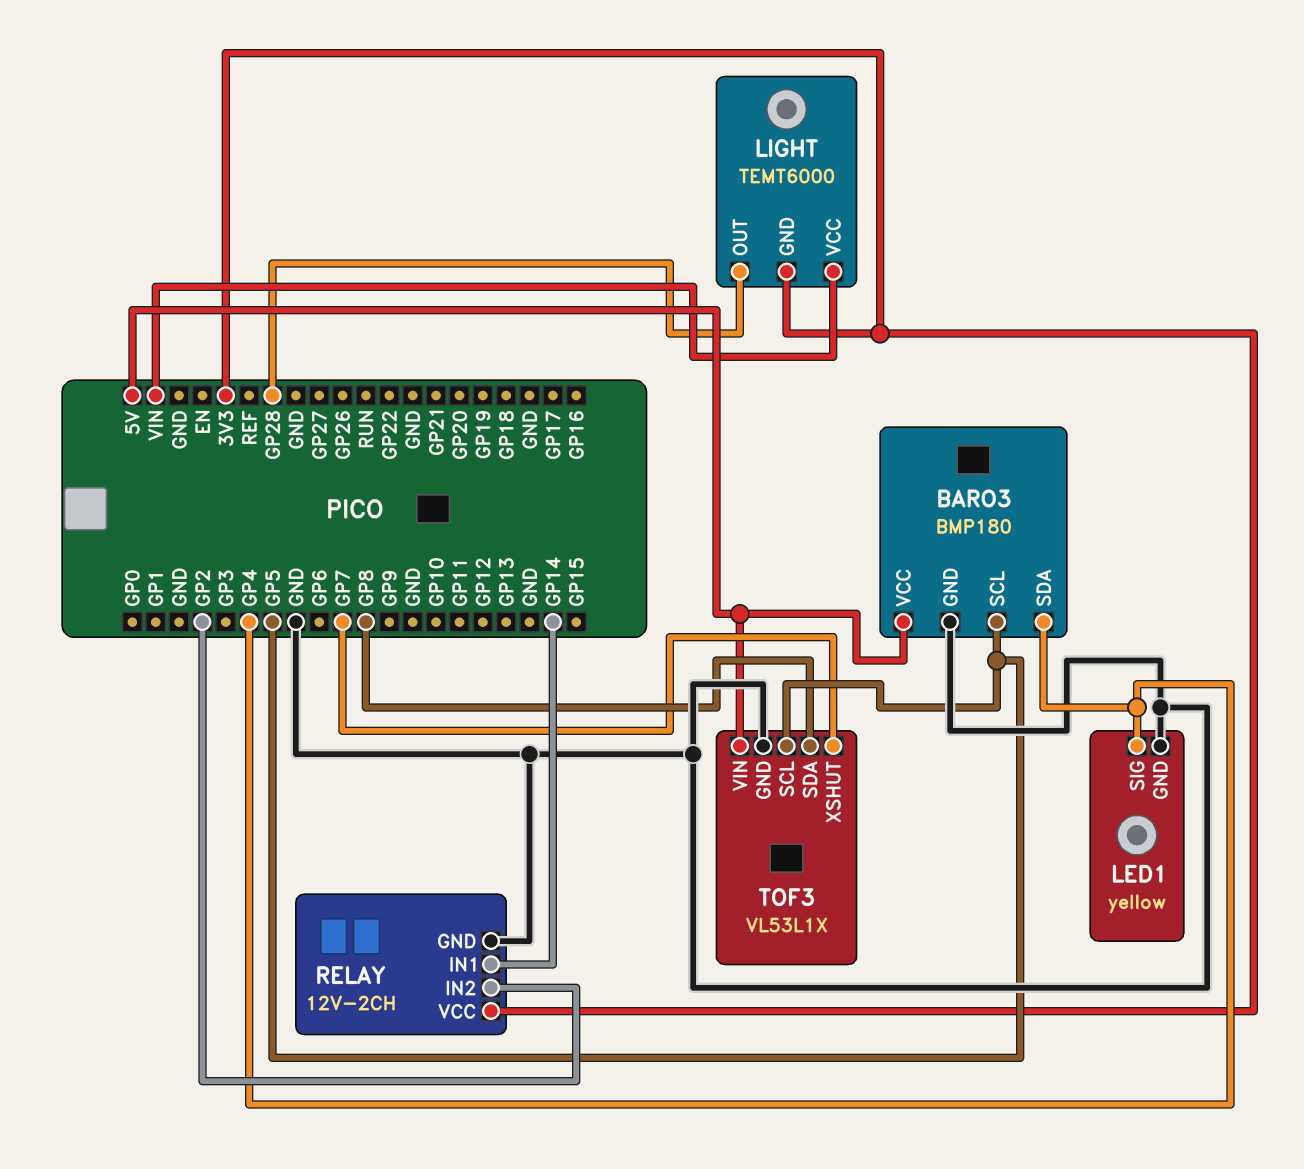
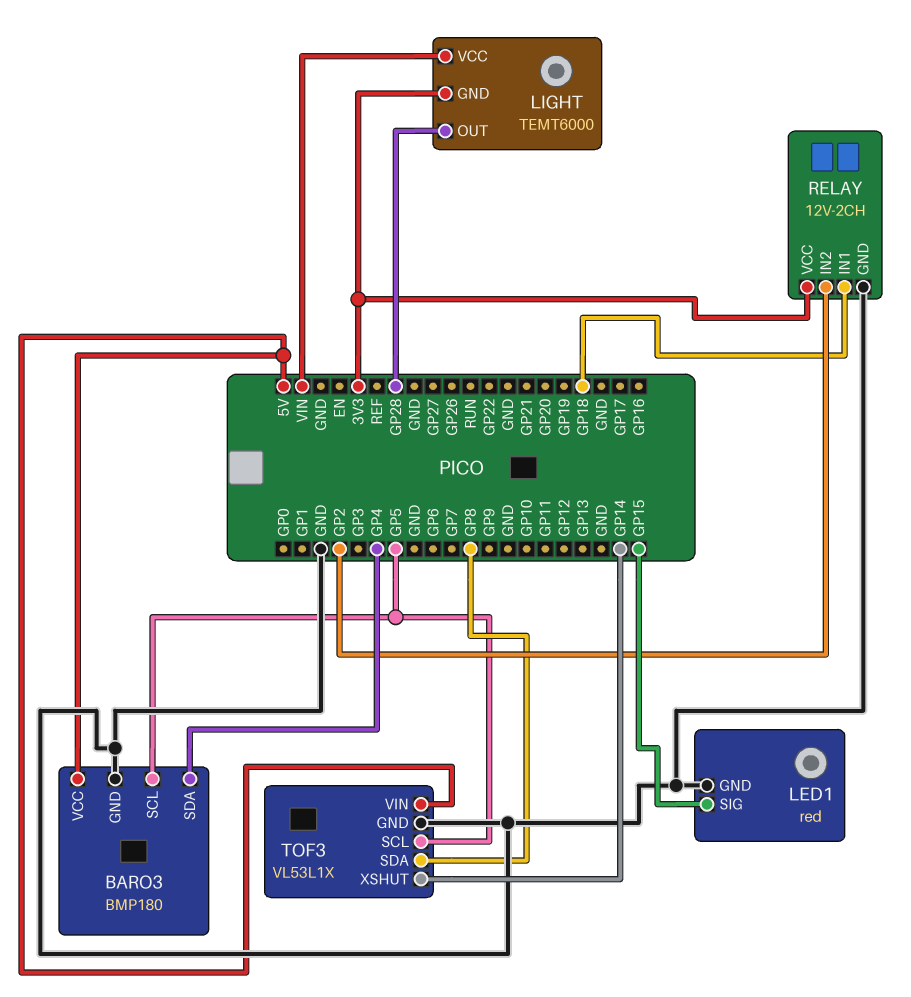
LED1: yellow -> red
LED1 pin SIG: GP4 -> GP15
RELAY pin IN1: GP14 -> GP18
TOF3 pin XSHUT: GP7 -> GP14

